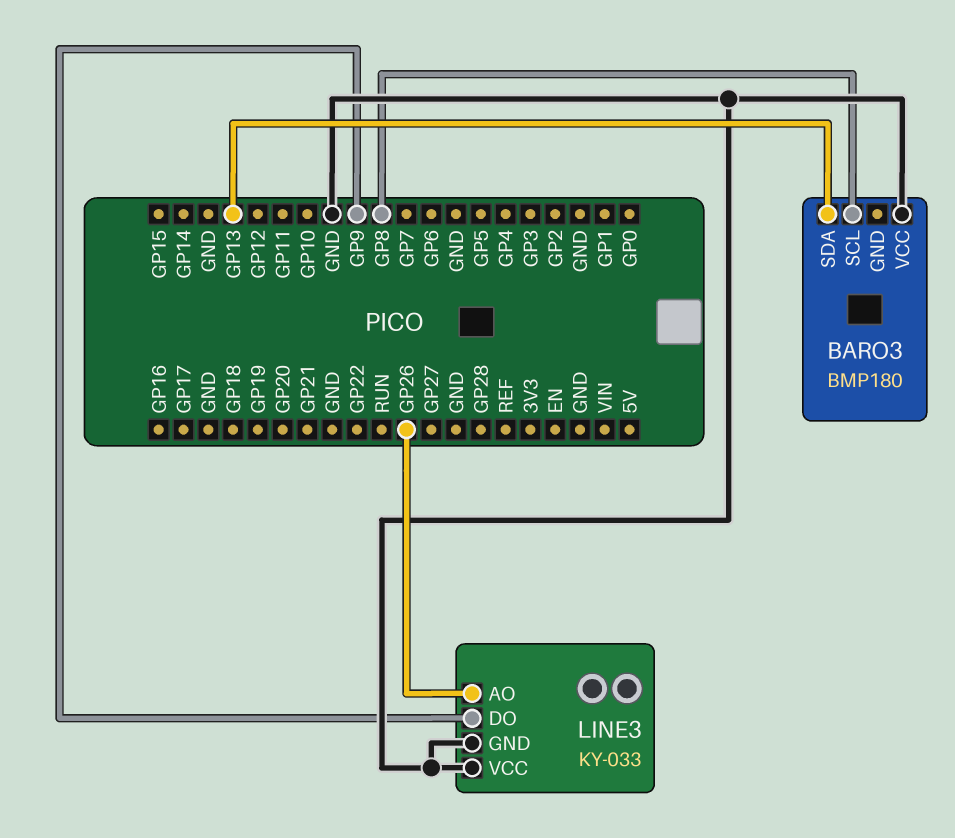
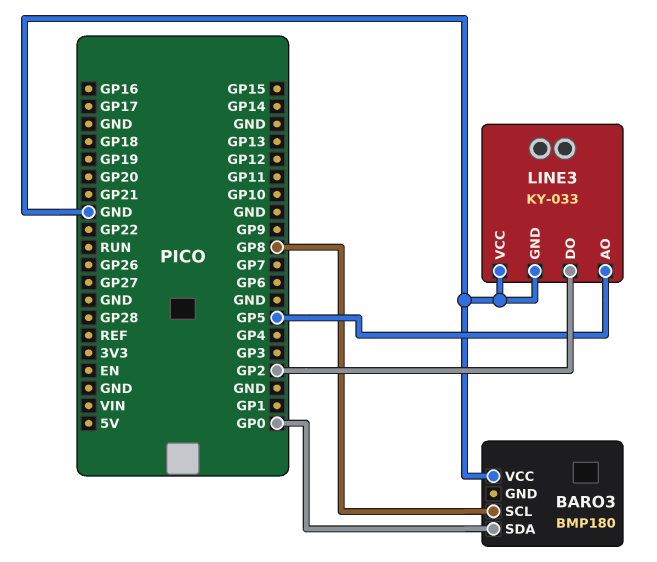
BARO3 pin SDA: GP13 -> GP0
LINE3 pin AO: GP26 -> GP5
LINE3 pin DO: GP9 -> GP2

